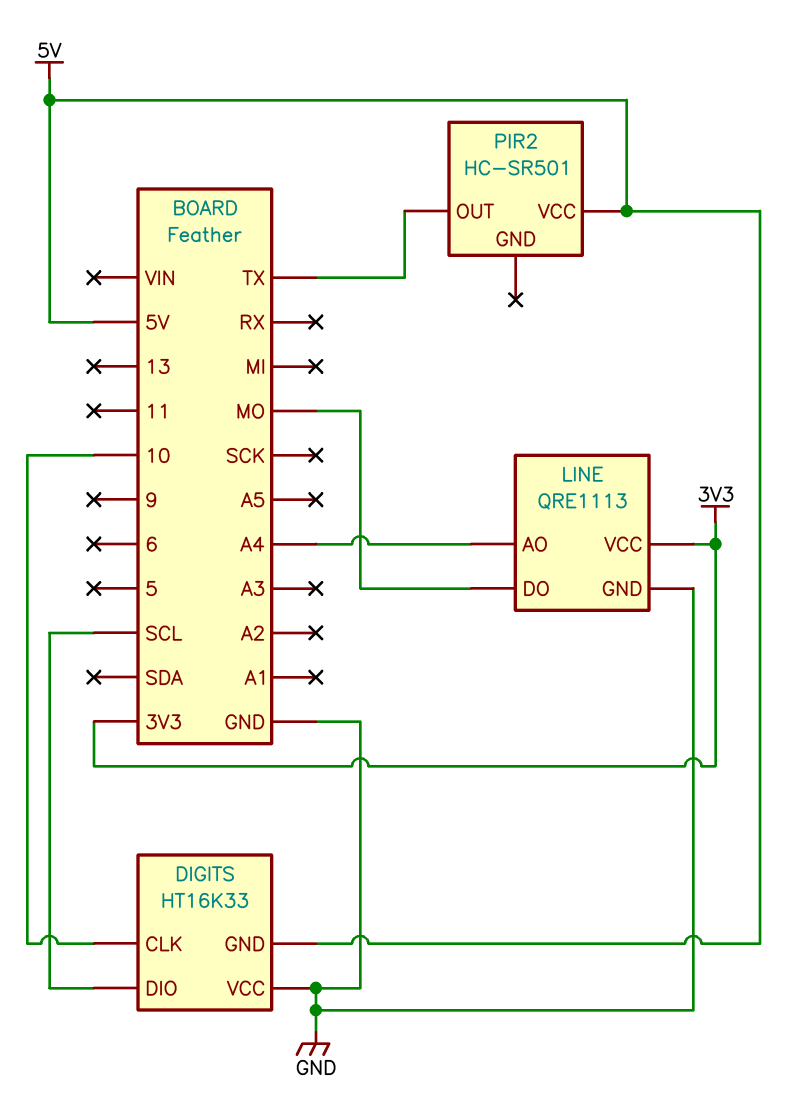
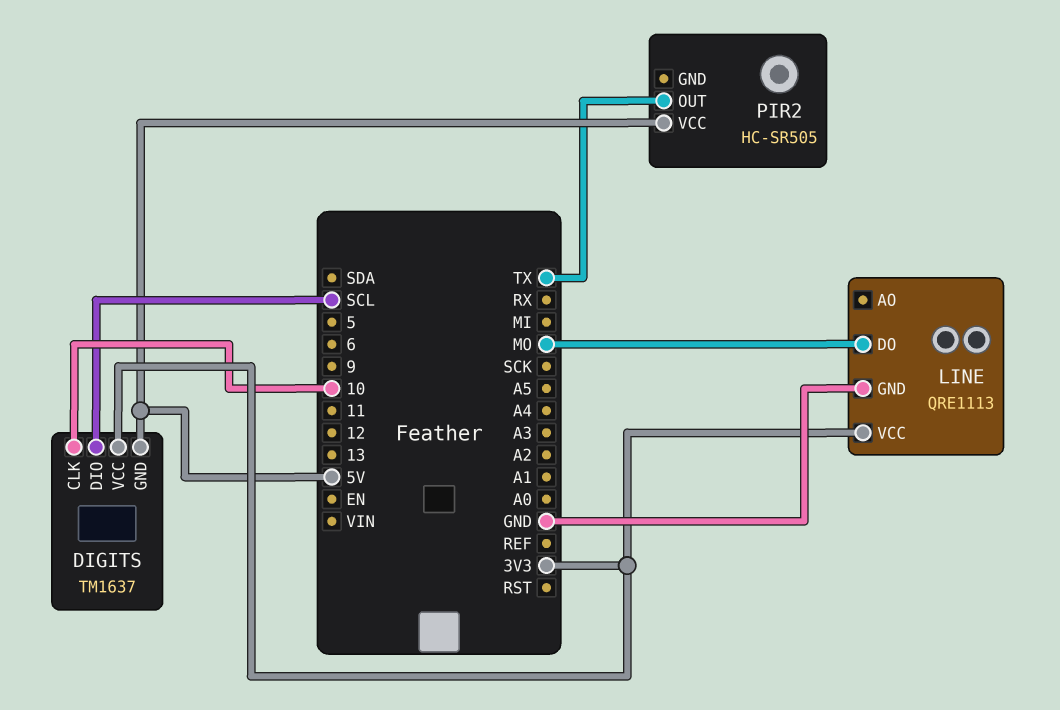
DIGITS: HT16K33 -> TM1637
DIGITS pin VCC: GND -> 3V3
LINE pin AO: A4 -> none
PIR2: HC-SR501 -> HC-SR505

